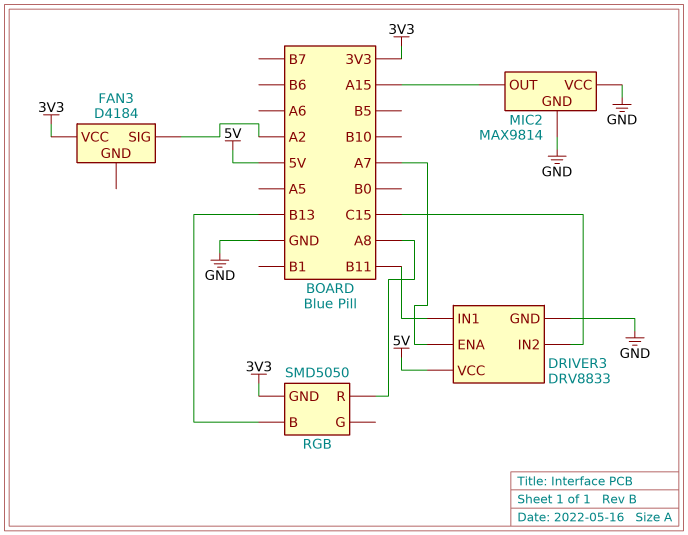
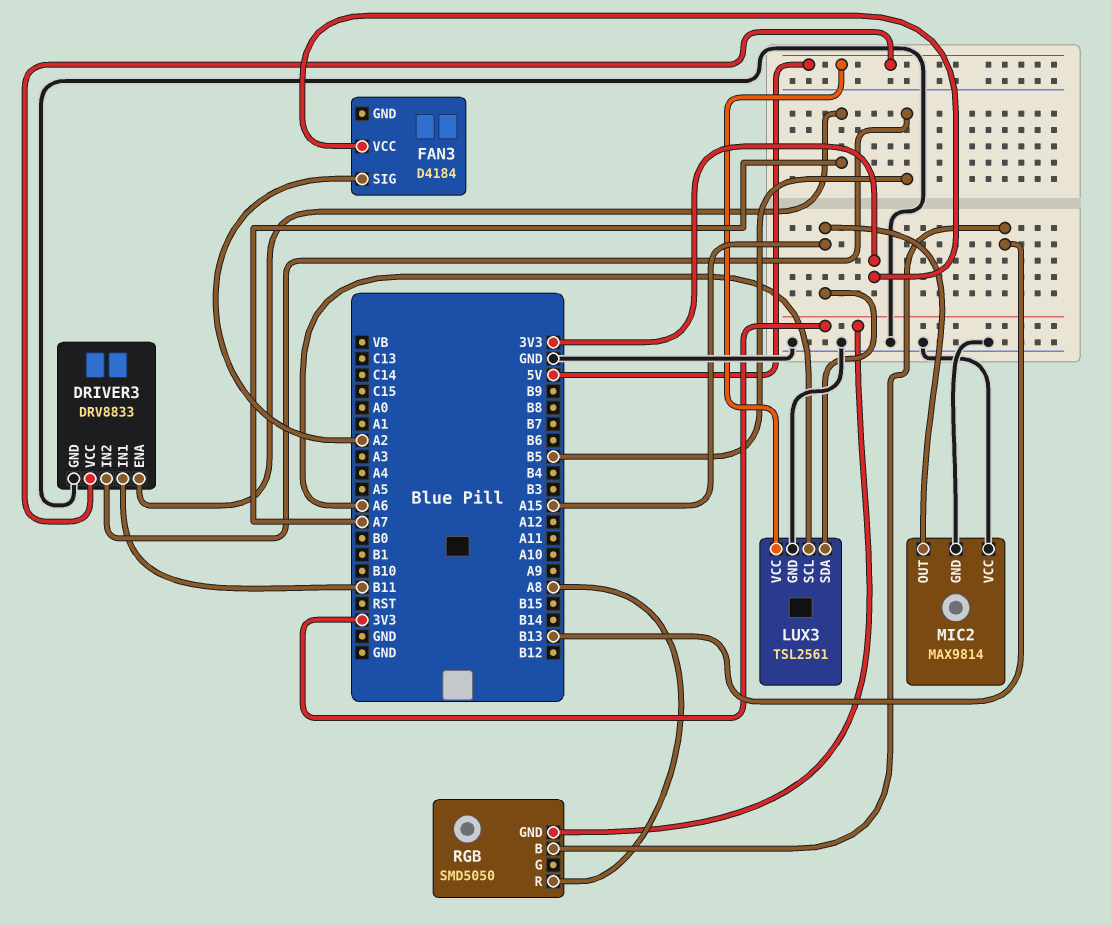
DRIVER3 pin IN2: C15 -> B5
LUX3: none -> TSL2561
LUX3 pin GND: none -> GND
LUX3 pin SCL: none -> A6
LUX3 pin SDA: none -> A15
LUX3 pin VCC: none -> 5V

